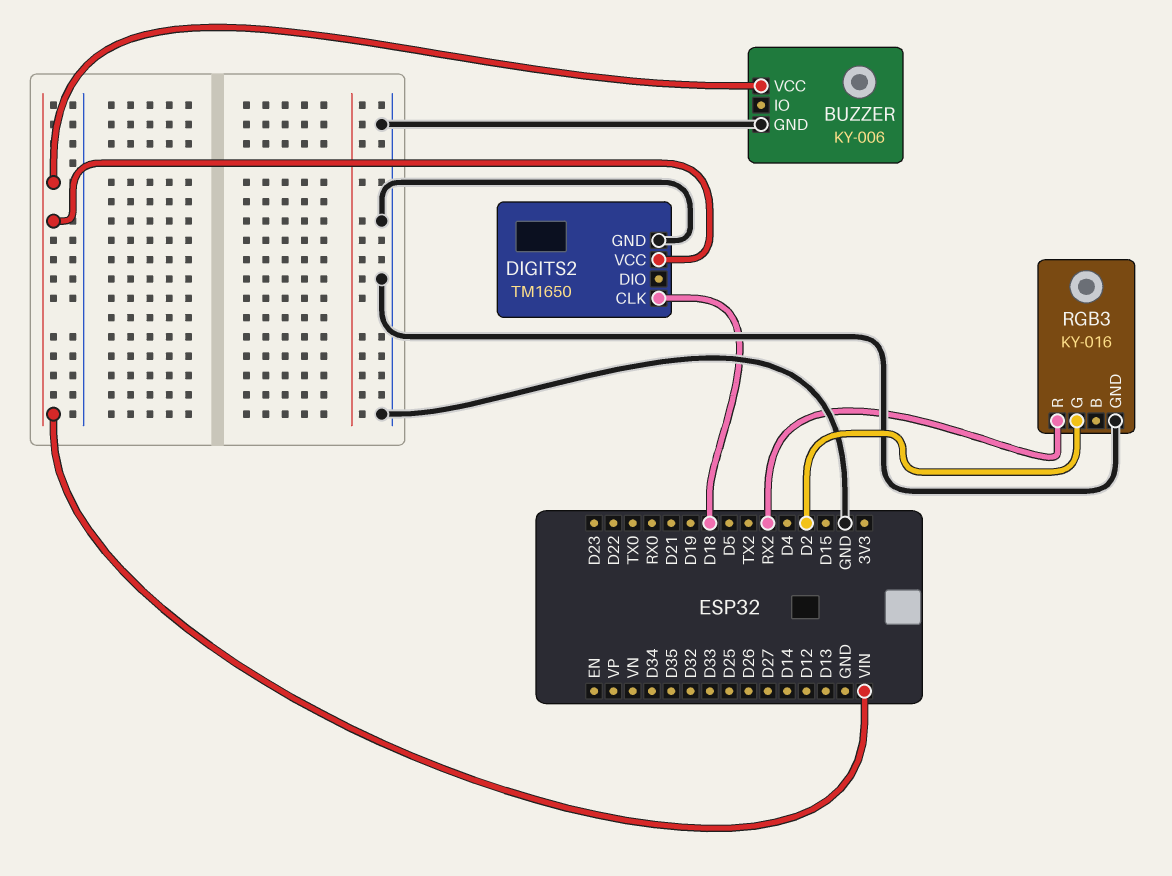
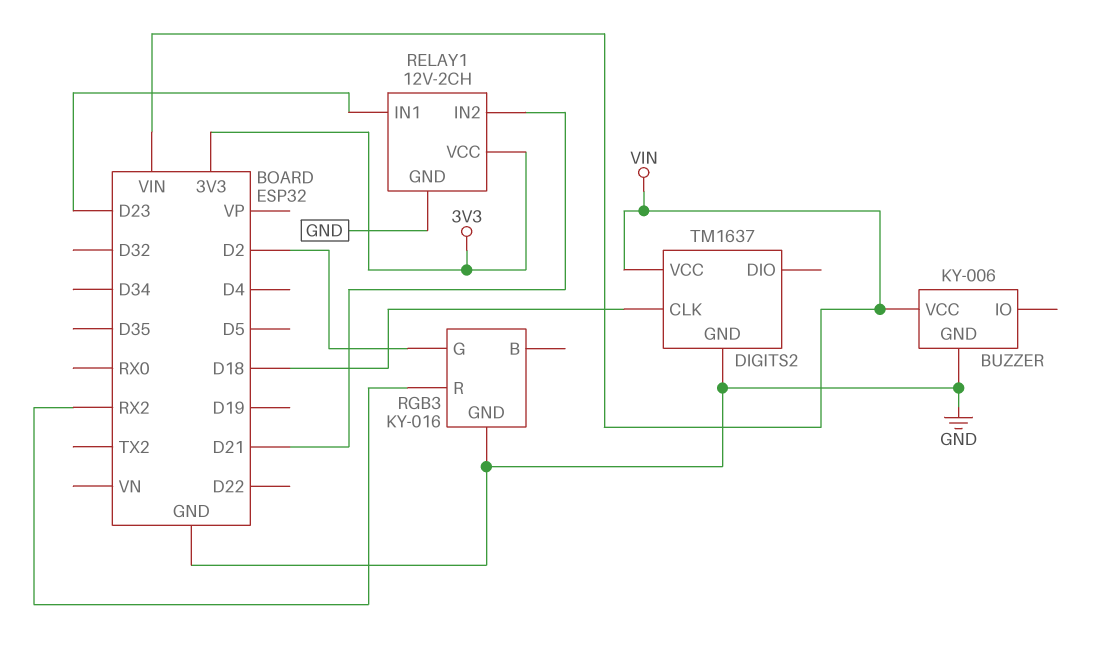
DIGITS2: TM1650 -> TM1637
RELAY1: none -> 12V-2CH
RELAY1 pin GND: none -> GND
RELAY1 pin IN1: none -> D23
RELAY1 pin IN2: none -> D21
RELAY1 pin VCC: none -> 3V3

